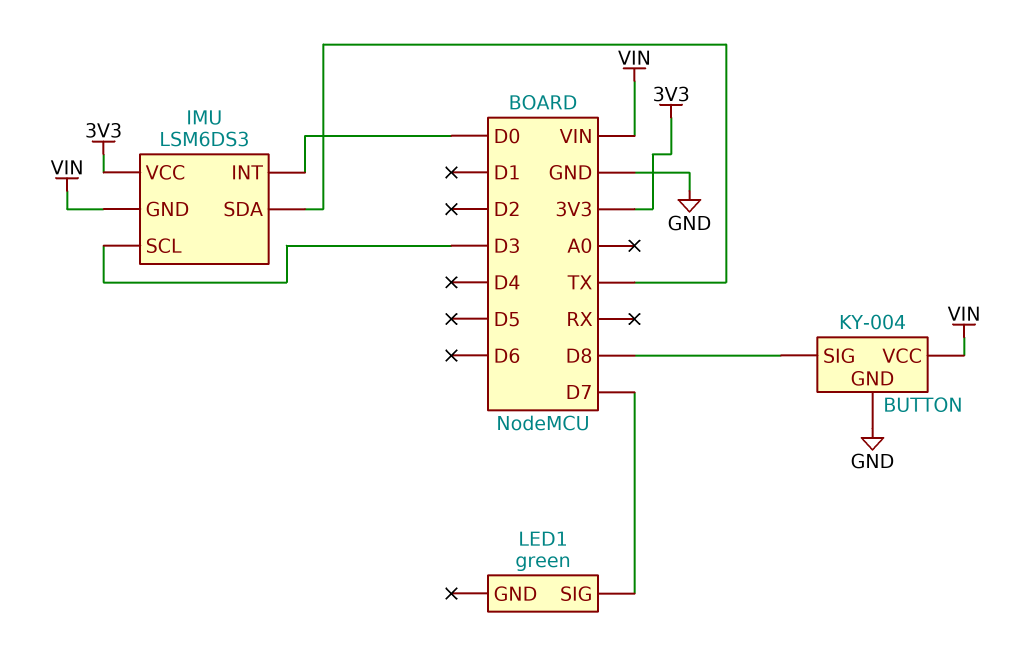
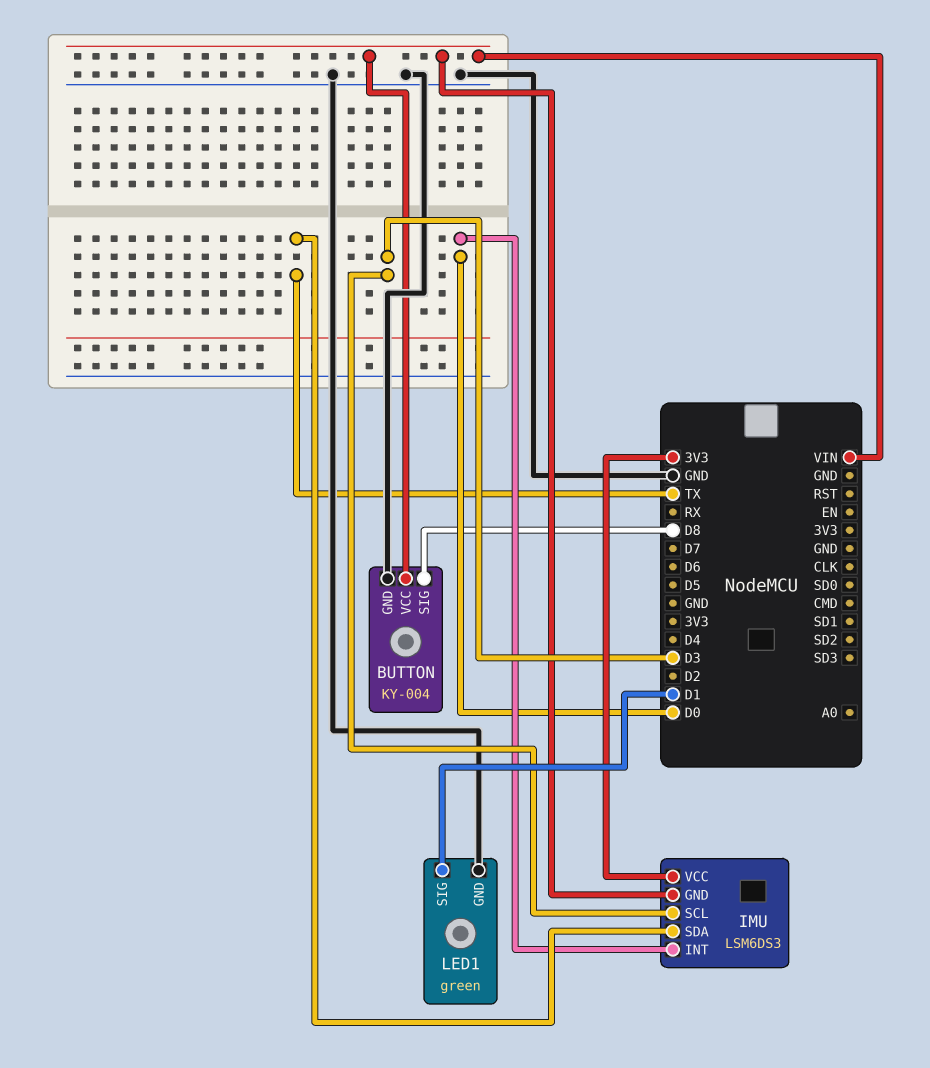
LED1 pin GND: none -> GND
LED1 pin SIG: D7 -> D1

